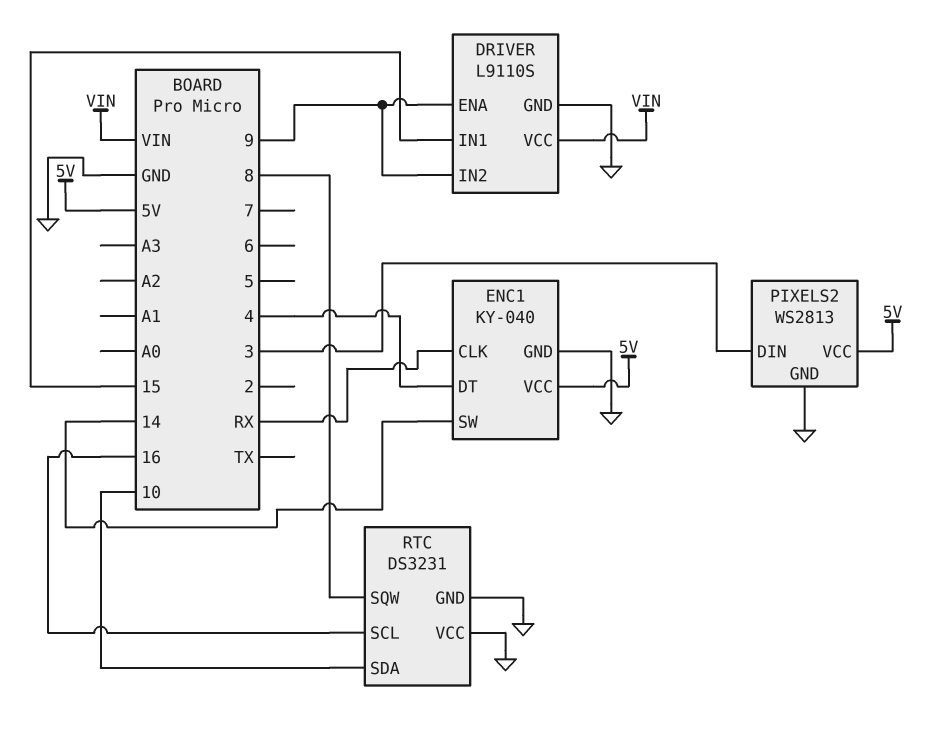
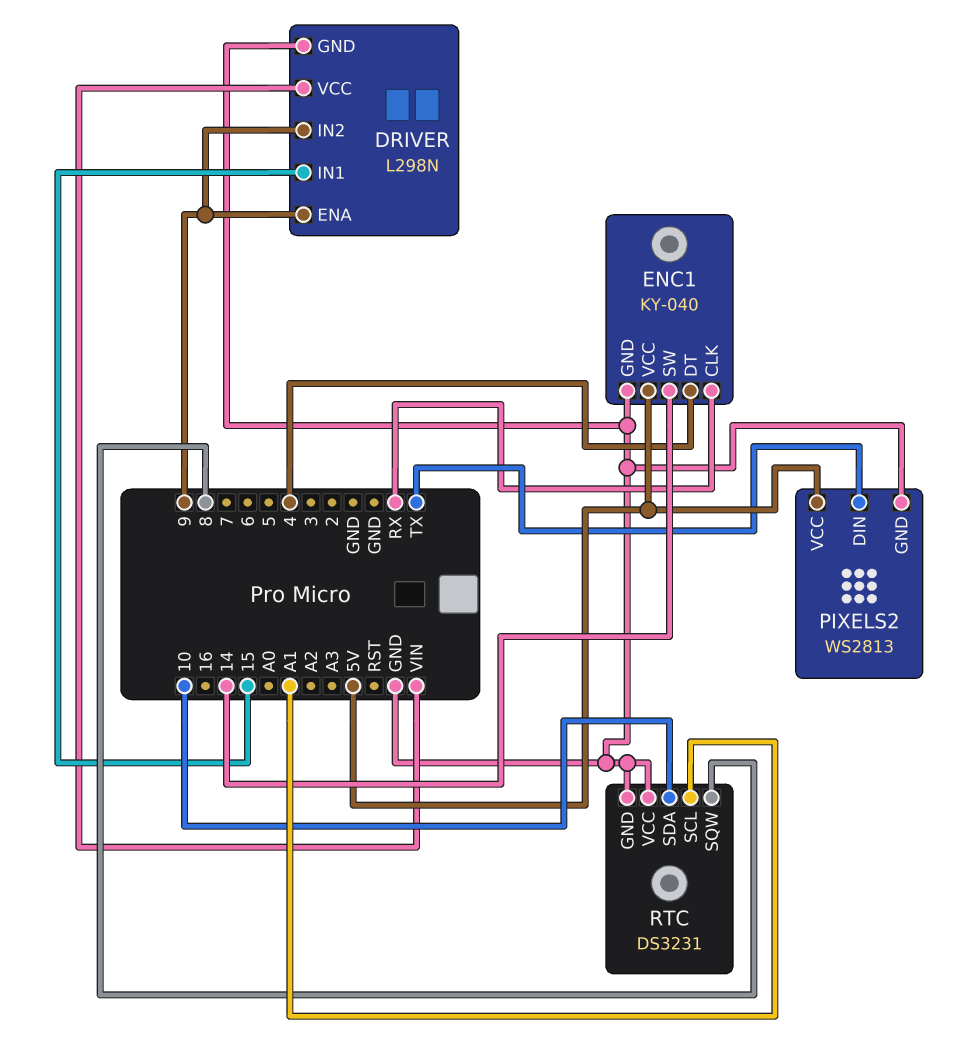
DRIVER: L9110S -> L298N
PIXELS2 pin DIN: 3 -> TX
RTC pin SCL: 16 -> A1

